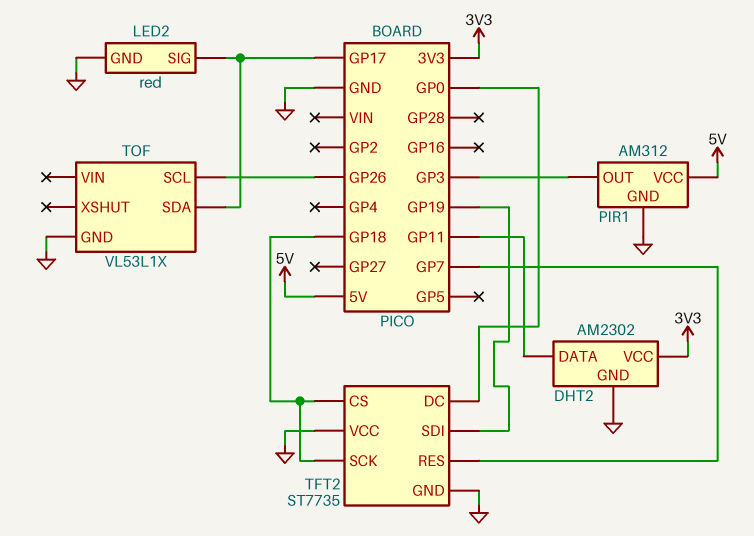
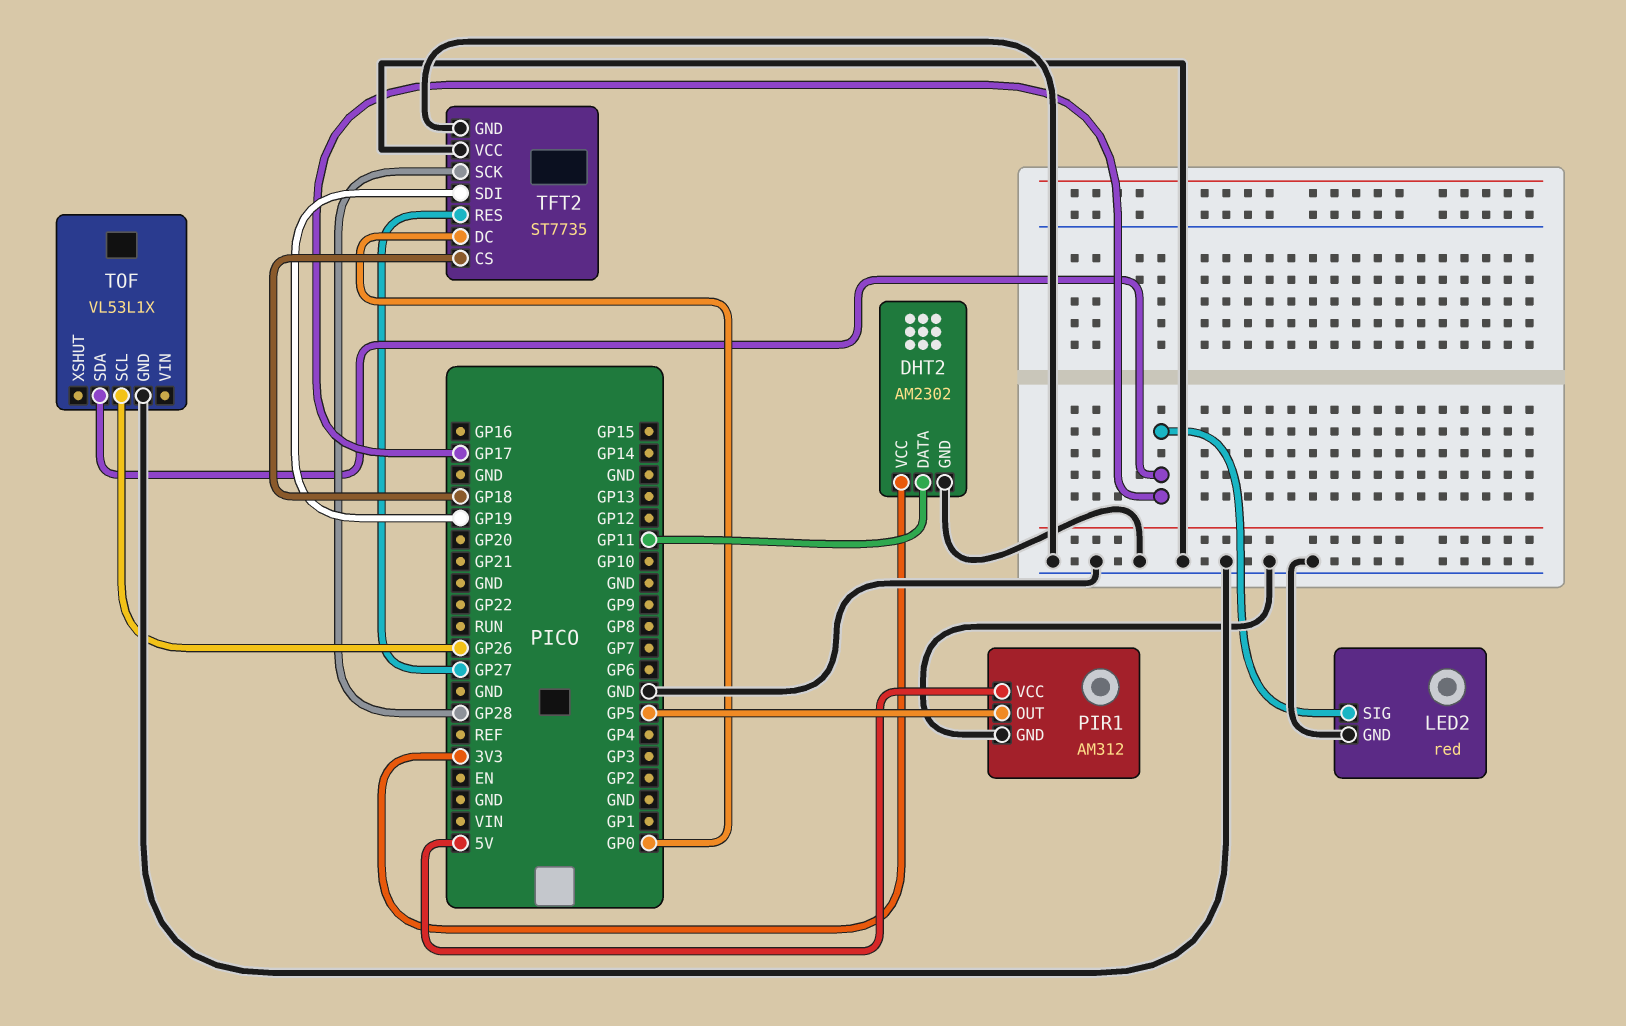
PIR1 pin OUT: GP3 -> GP5
TFT2 pin RES: GP7 -> GP27
TFT2 pin SCK: GP18 -> GP28

